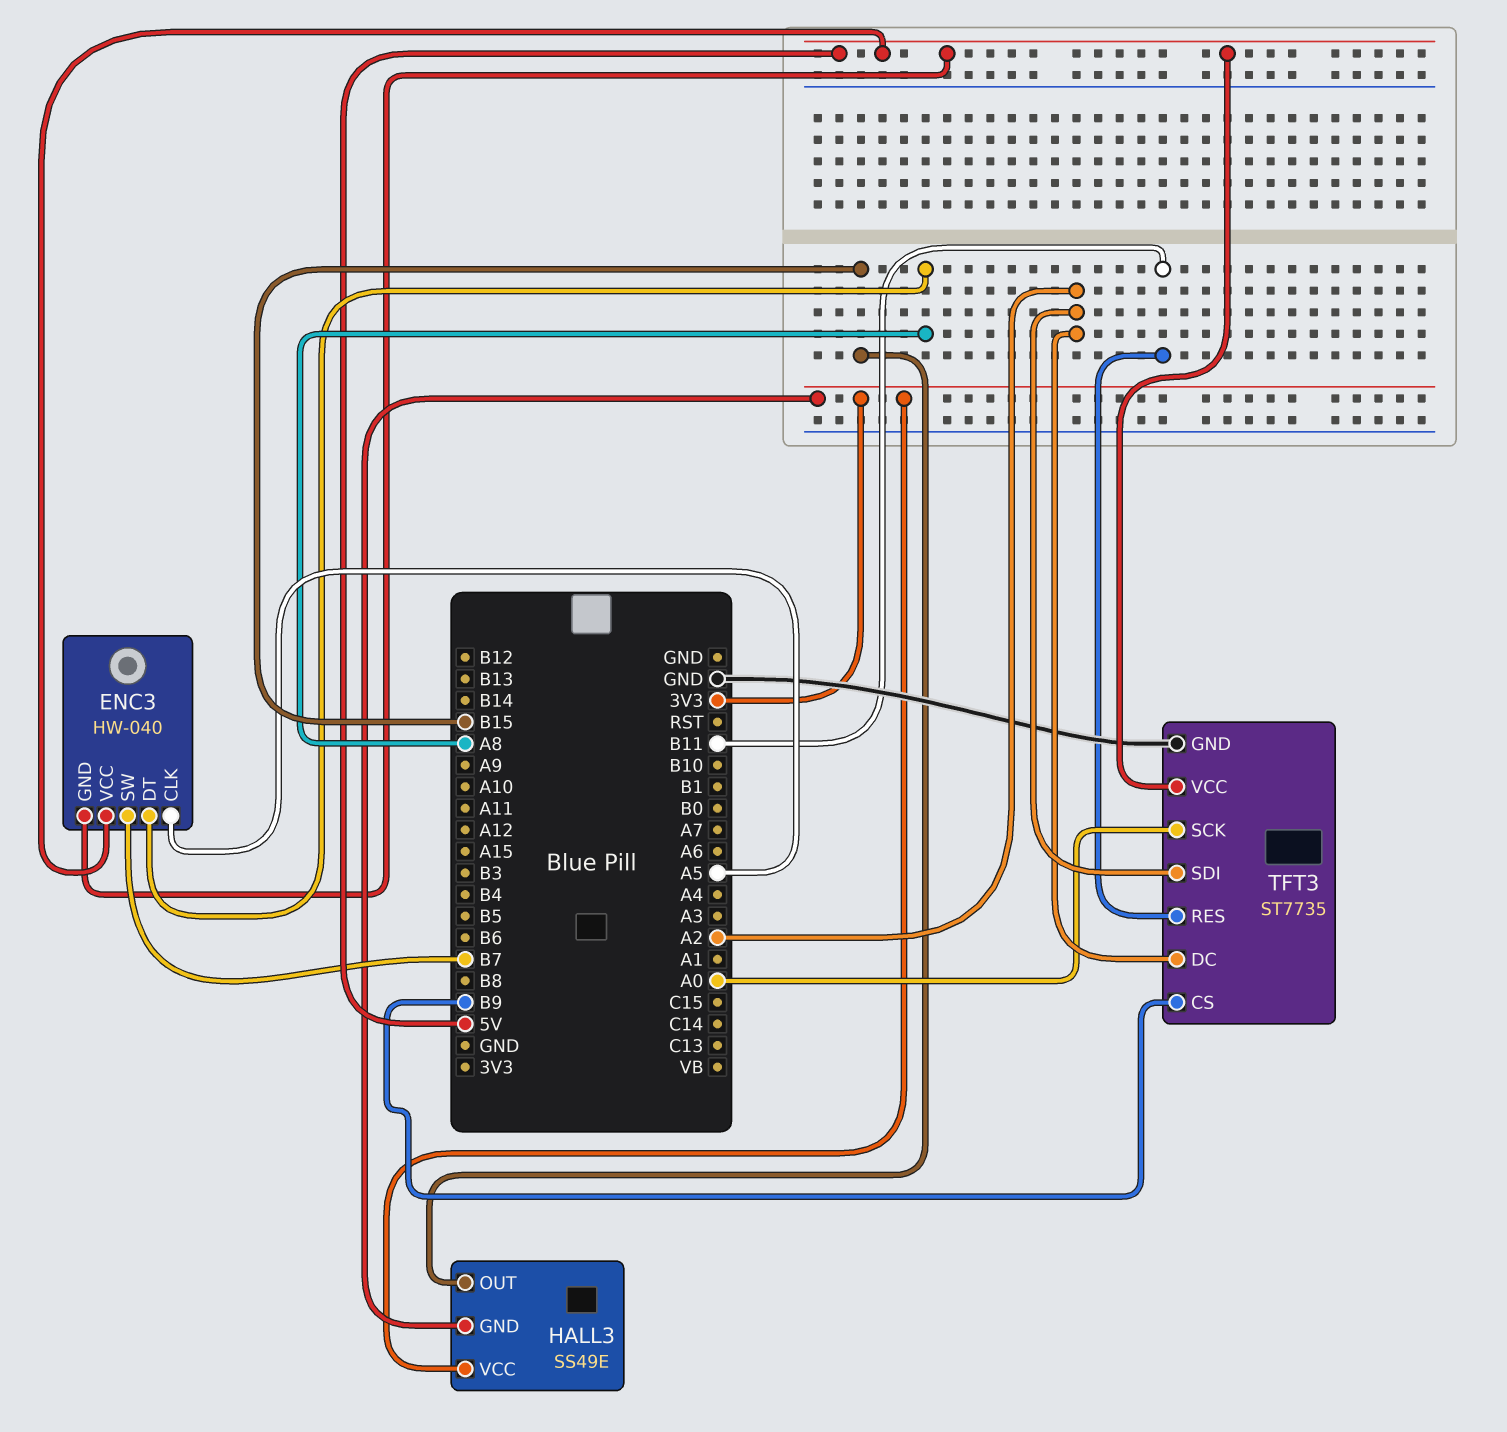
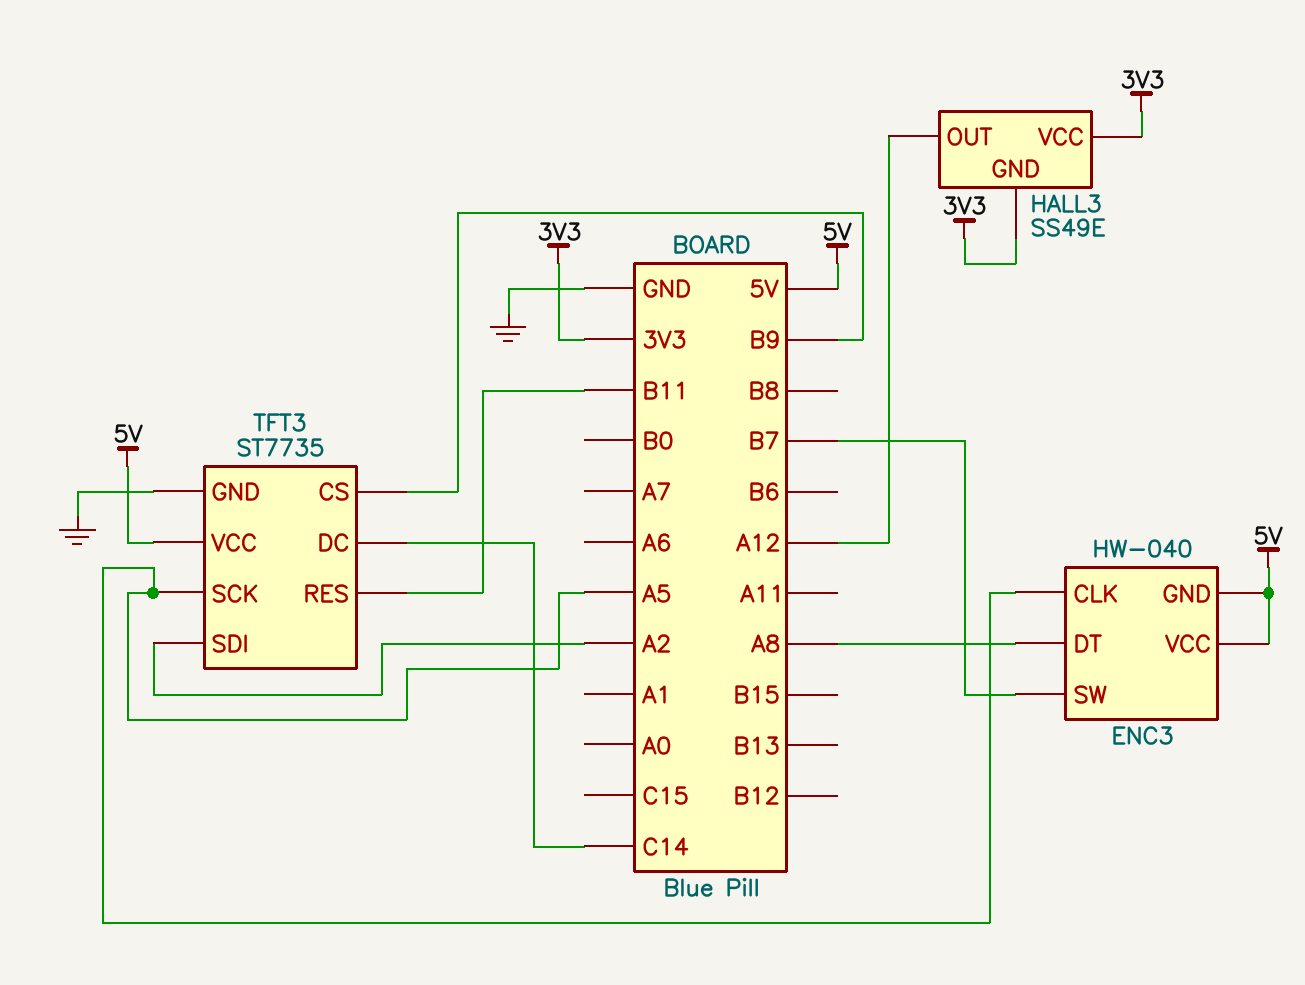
HALL3 pin OUT: B15 -> A12
TFT3 pin DC: A2 -> C14
TFT3 pin SCK: A0 -> A5

